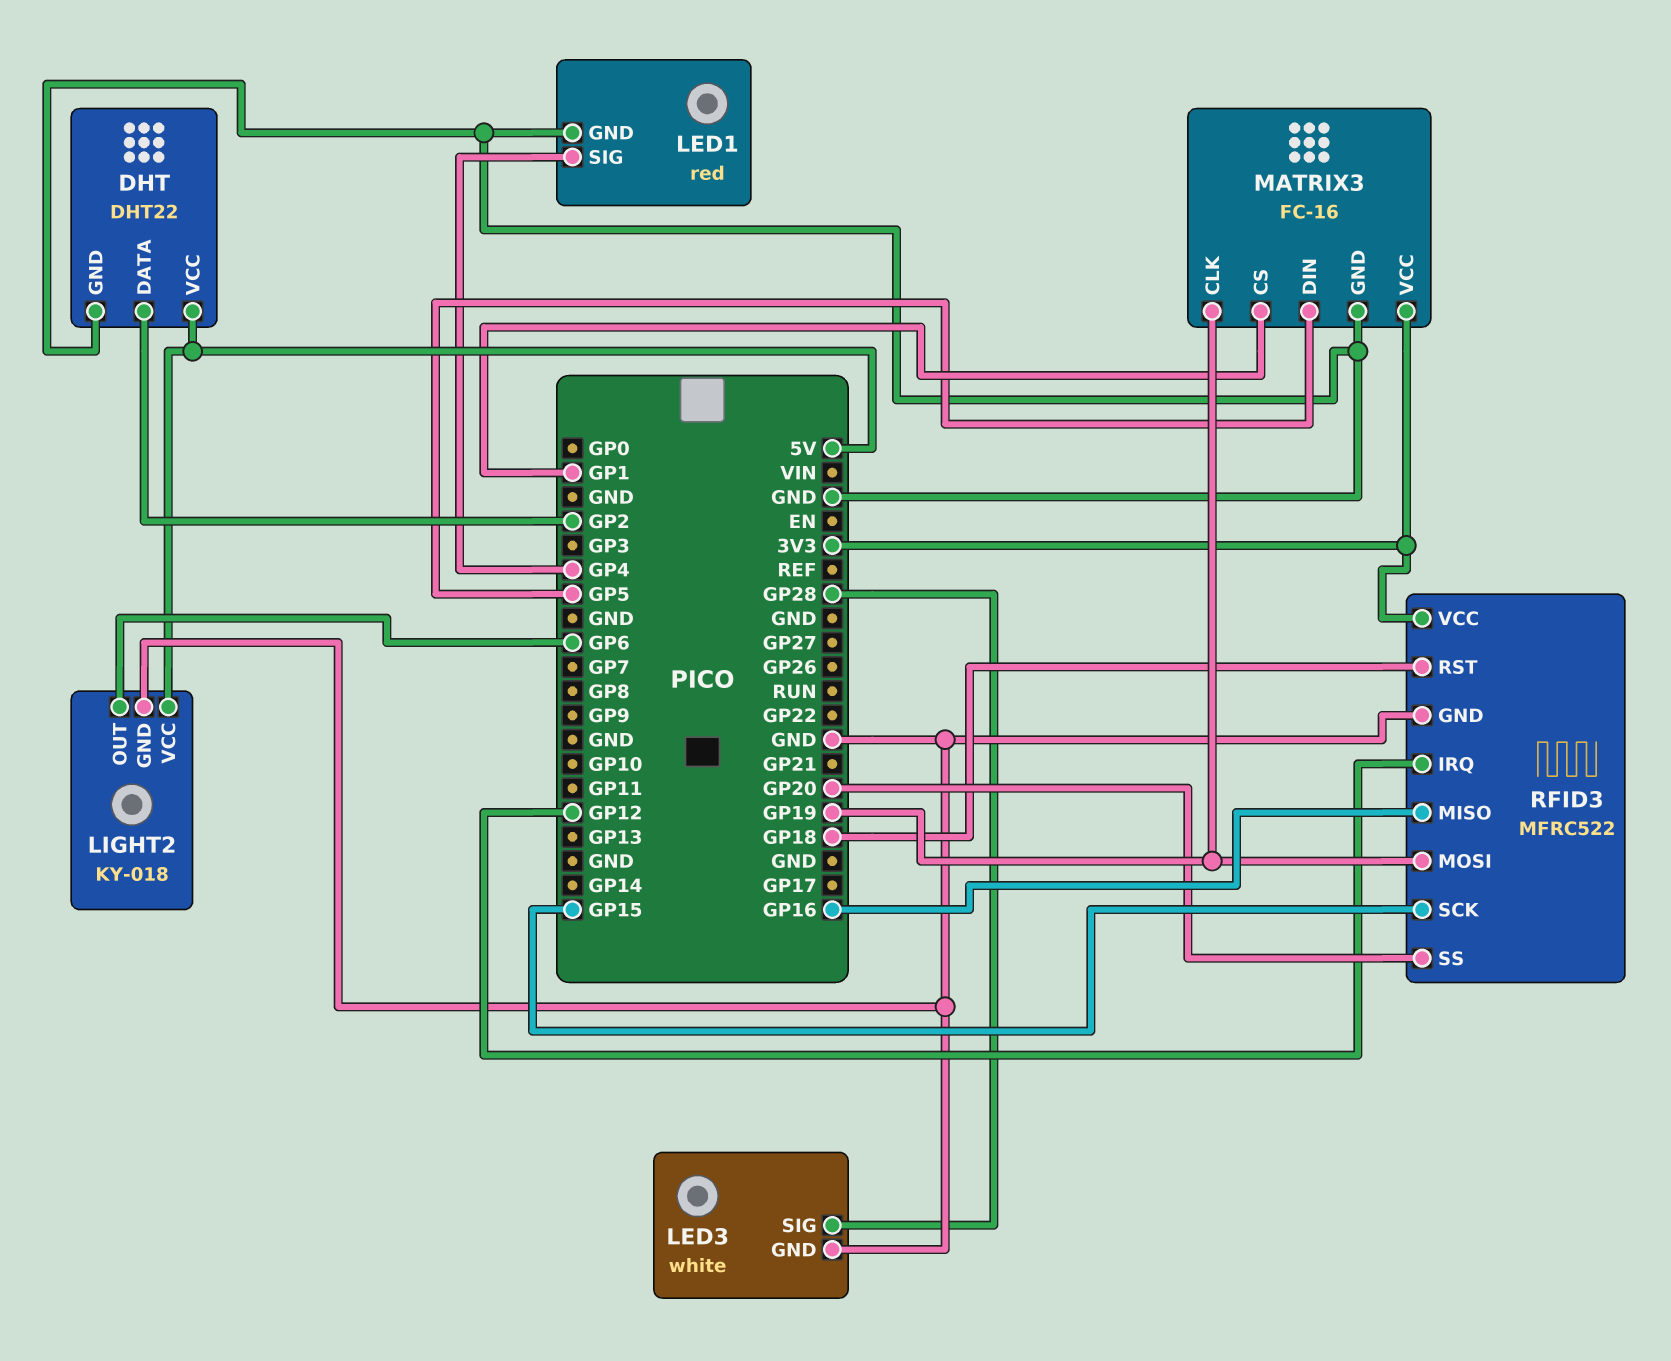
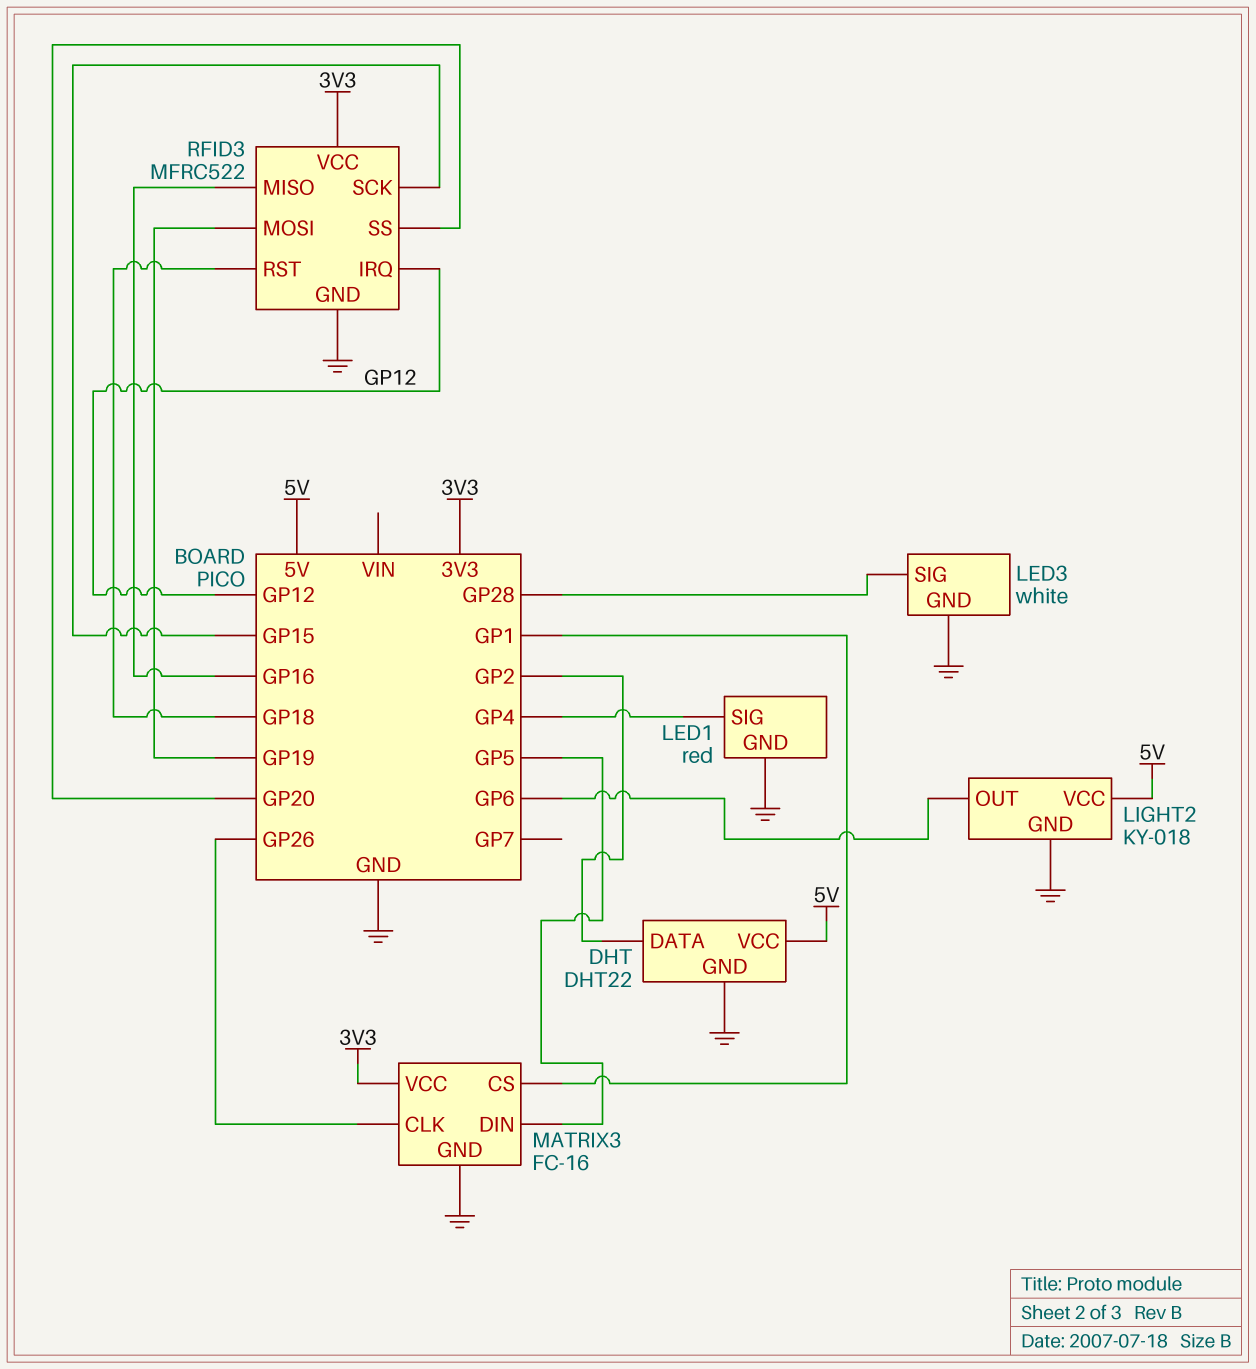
MATRIX3 pin CLK: GP19 -> GP26

